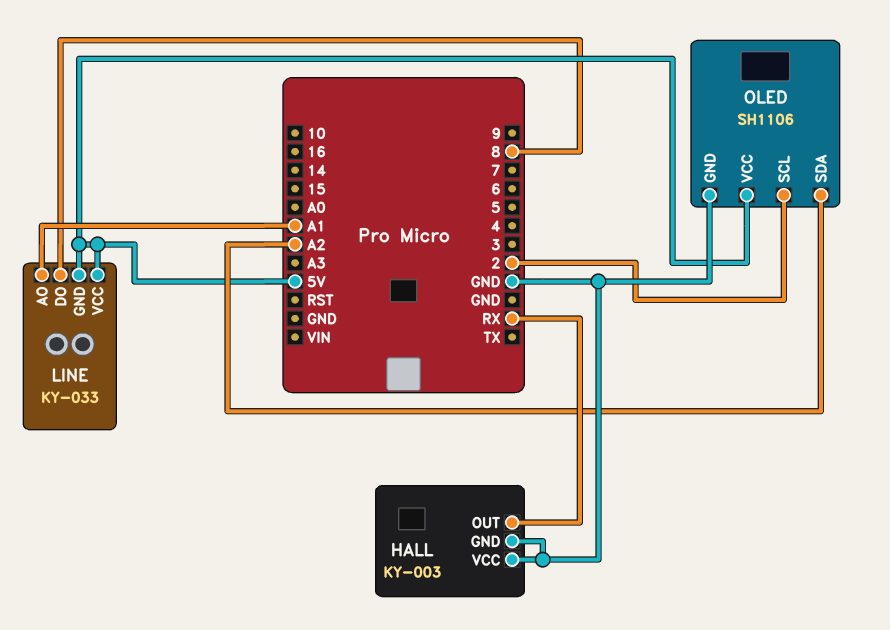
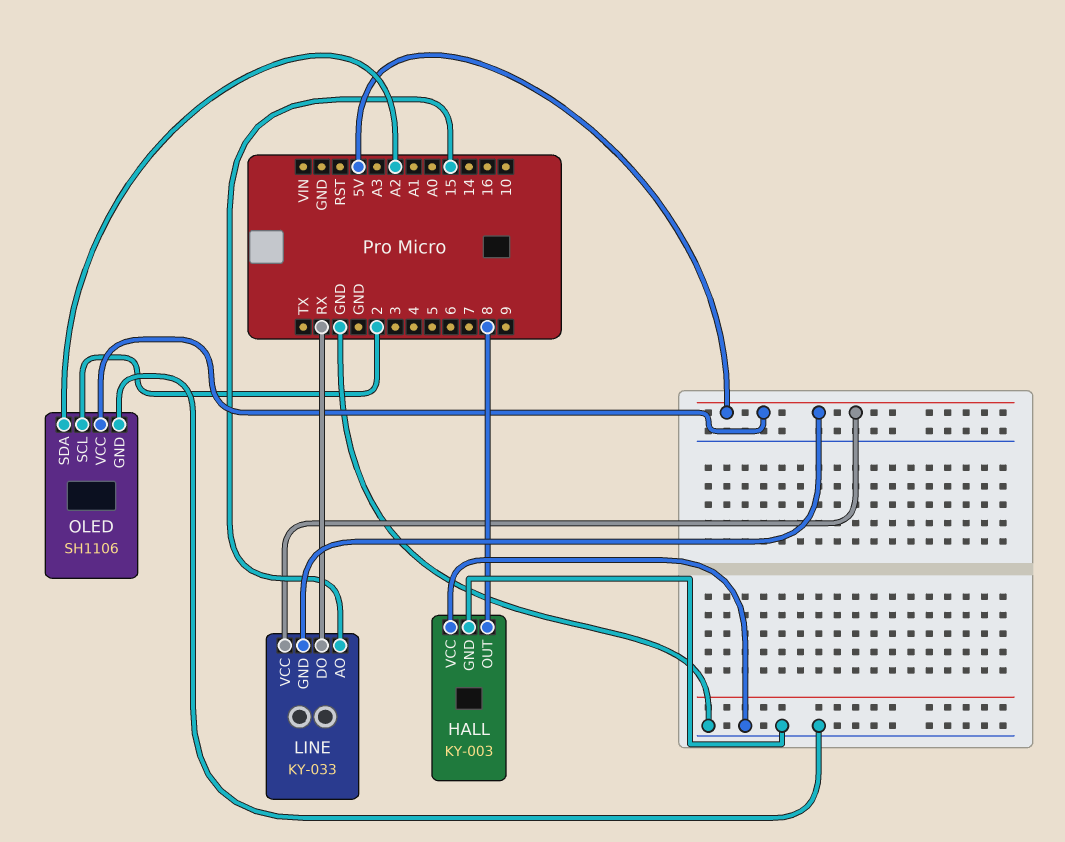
HALL pin OUT: RX -> 8
LINE pin AO: A1 -> 15
LINE pin DO: 8 -> RX

